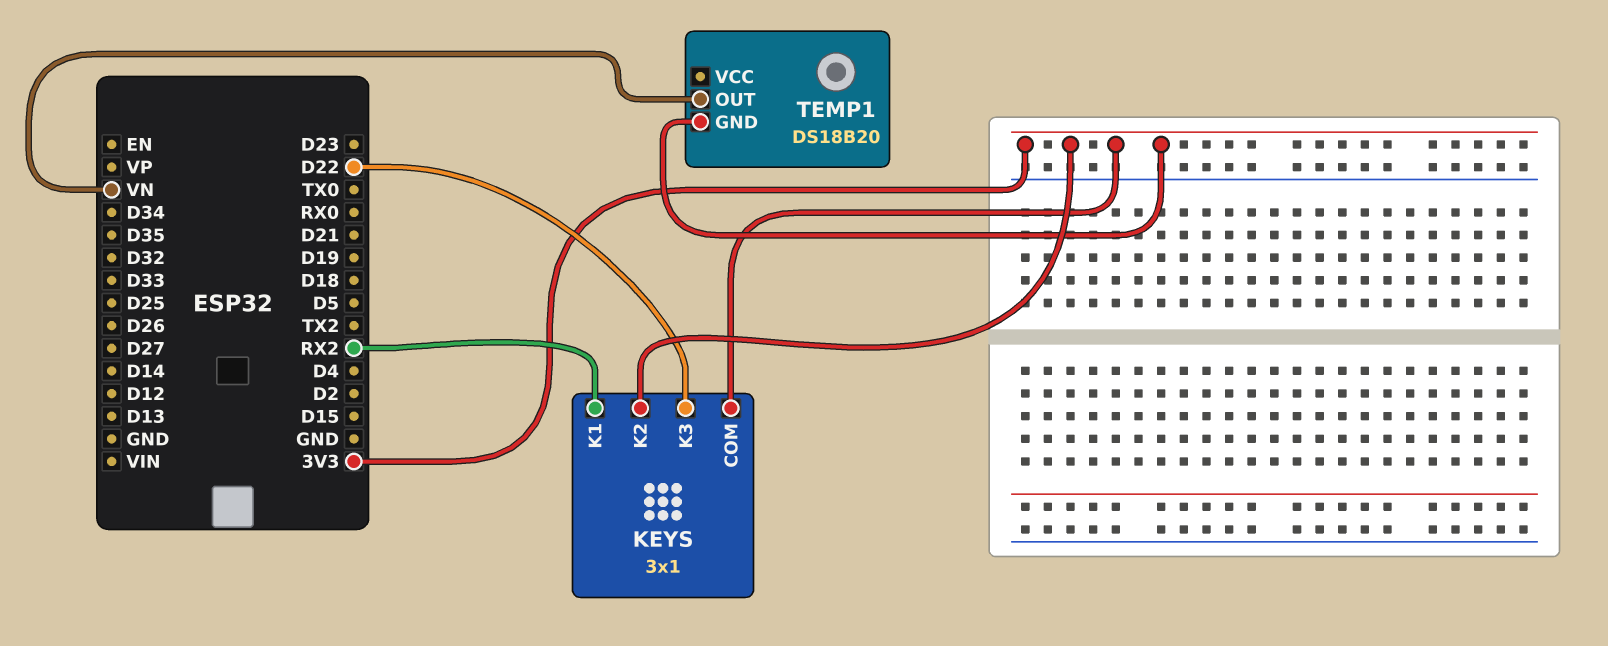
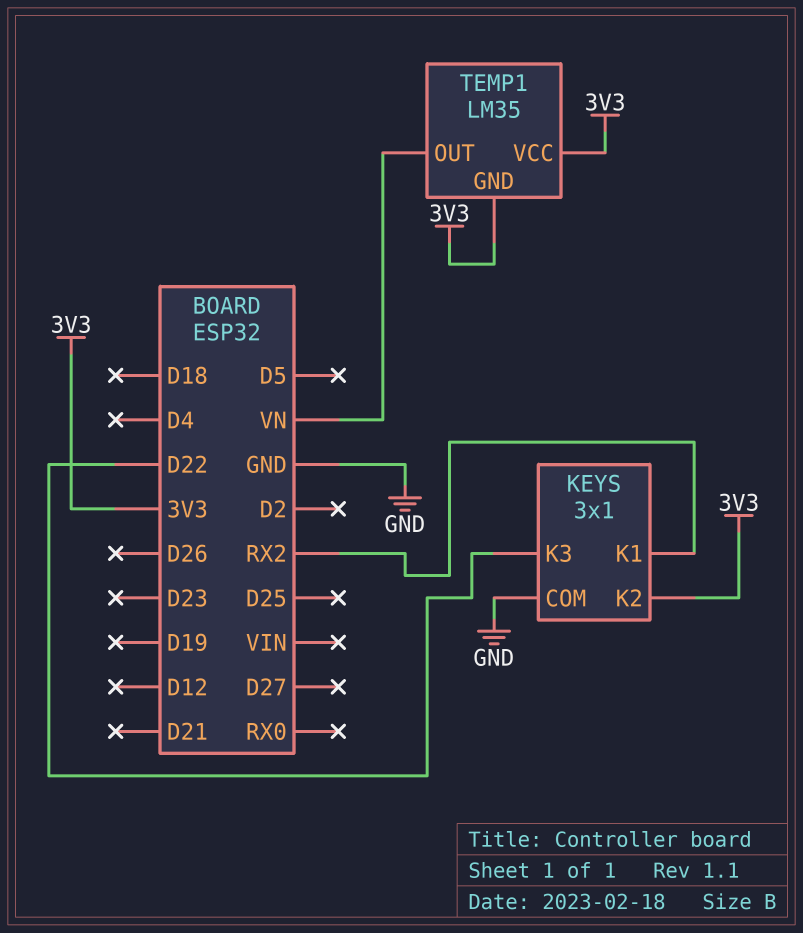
KEYS pin COM: 3V3 -> GND
TEMP1: DS18B20 -> LM35
TEMP1 pin VCC: none -> 3V3

